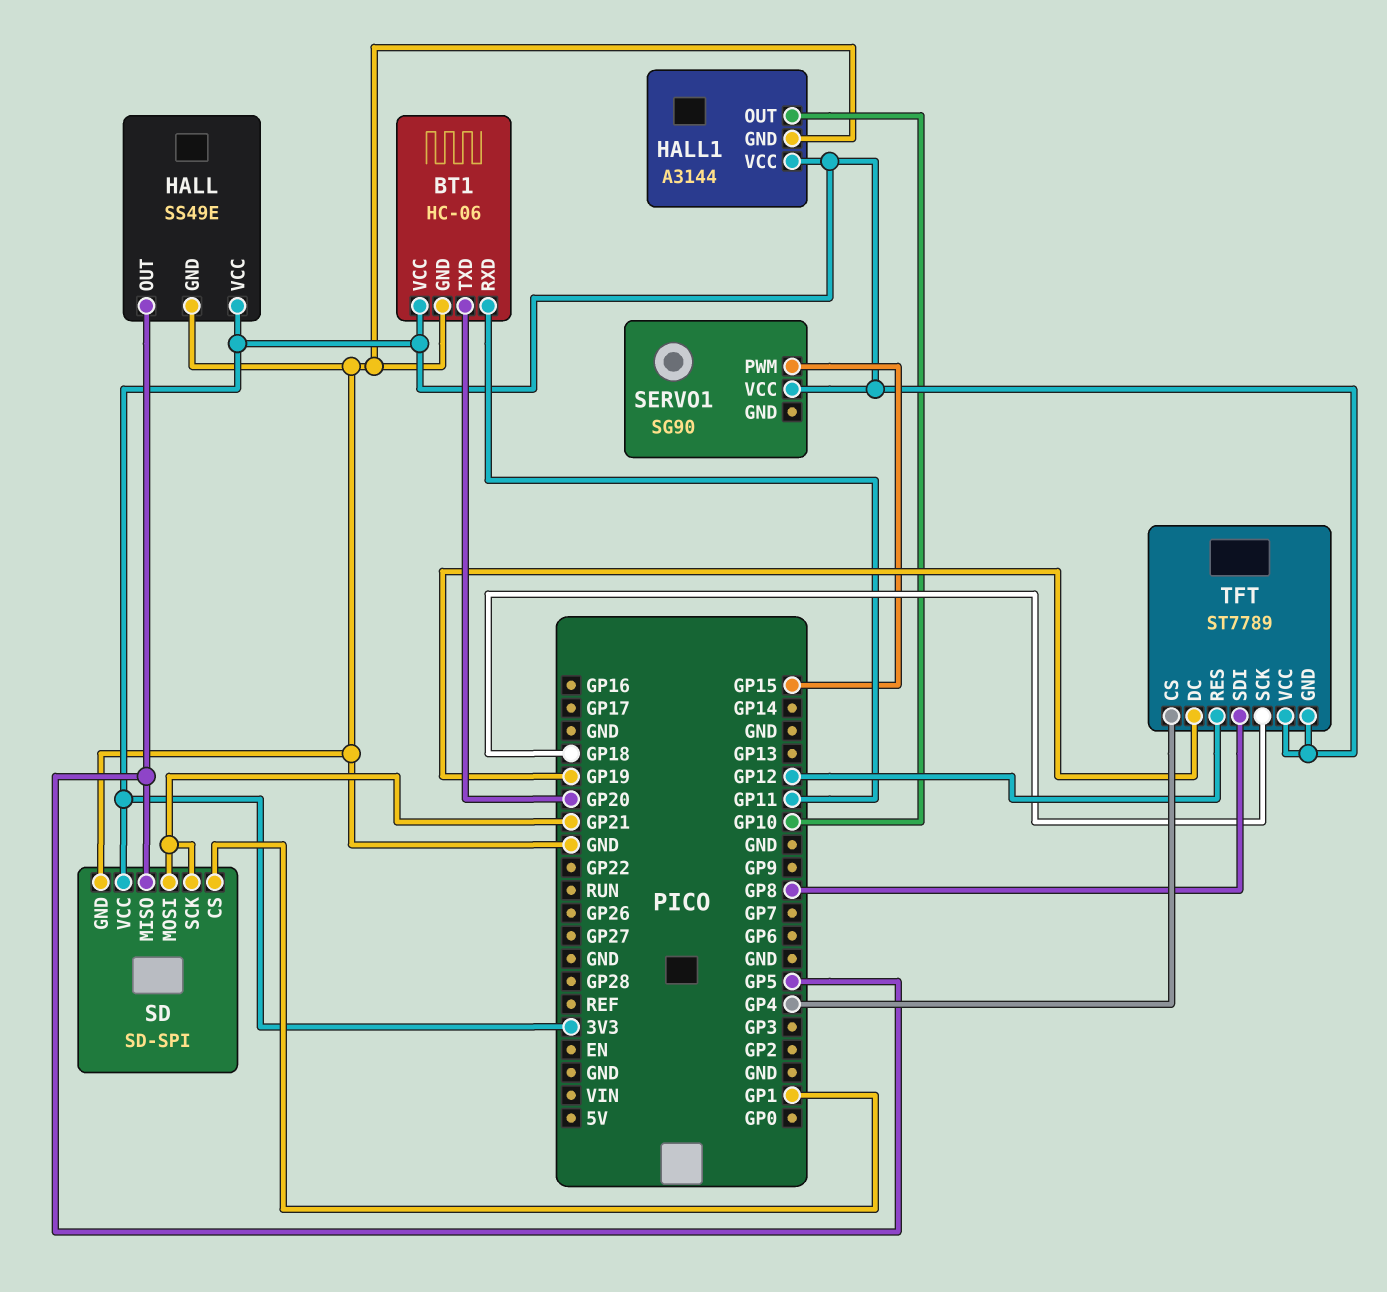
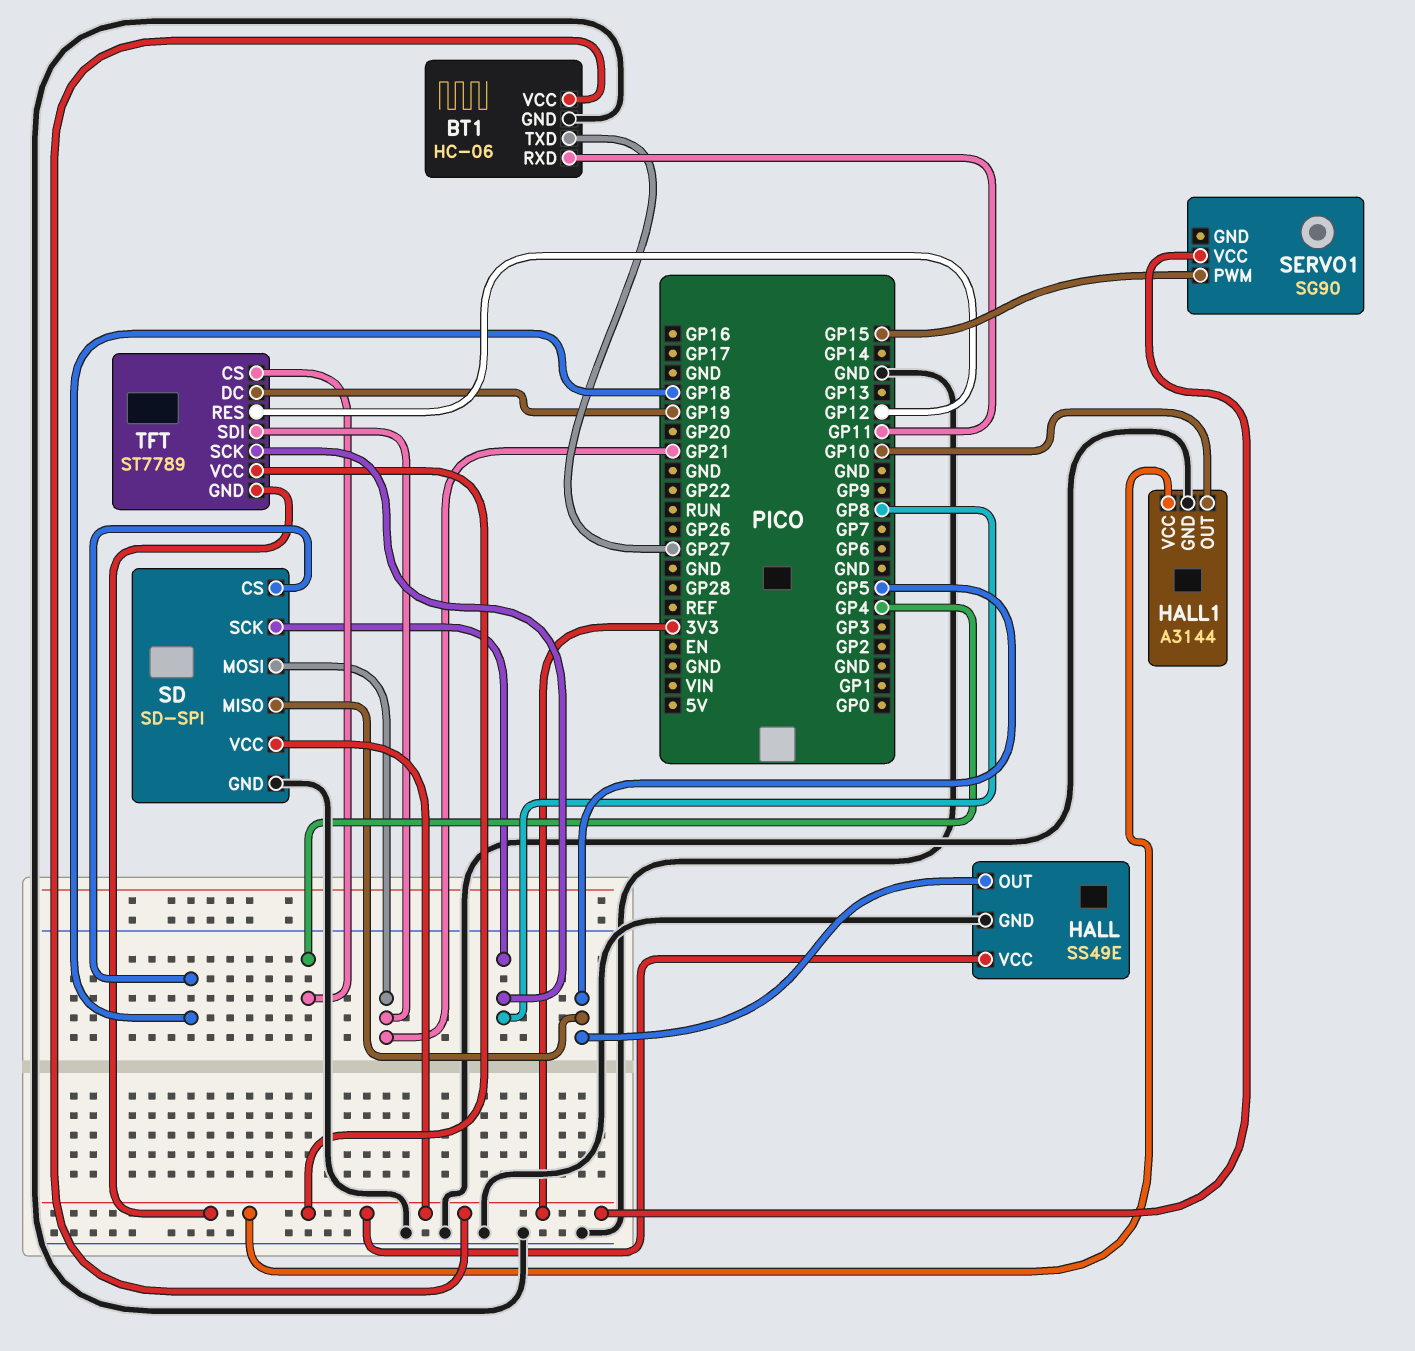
BT1 pin TXD: GP20 -> GP27
SD pin CS: GP1 -> GP18
SD pin SCK: GP21 -> GP8
TFT pin SCK: GP18 -> GP8
TFT pin SDI: GP8 -> GP21

